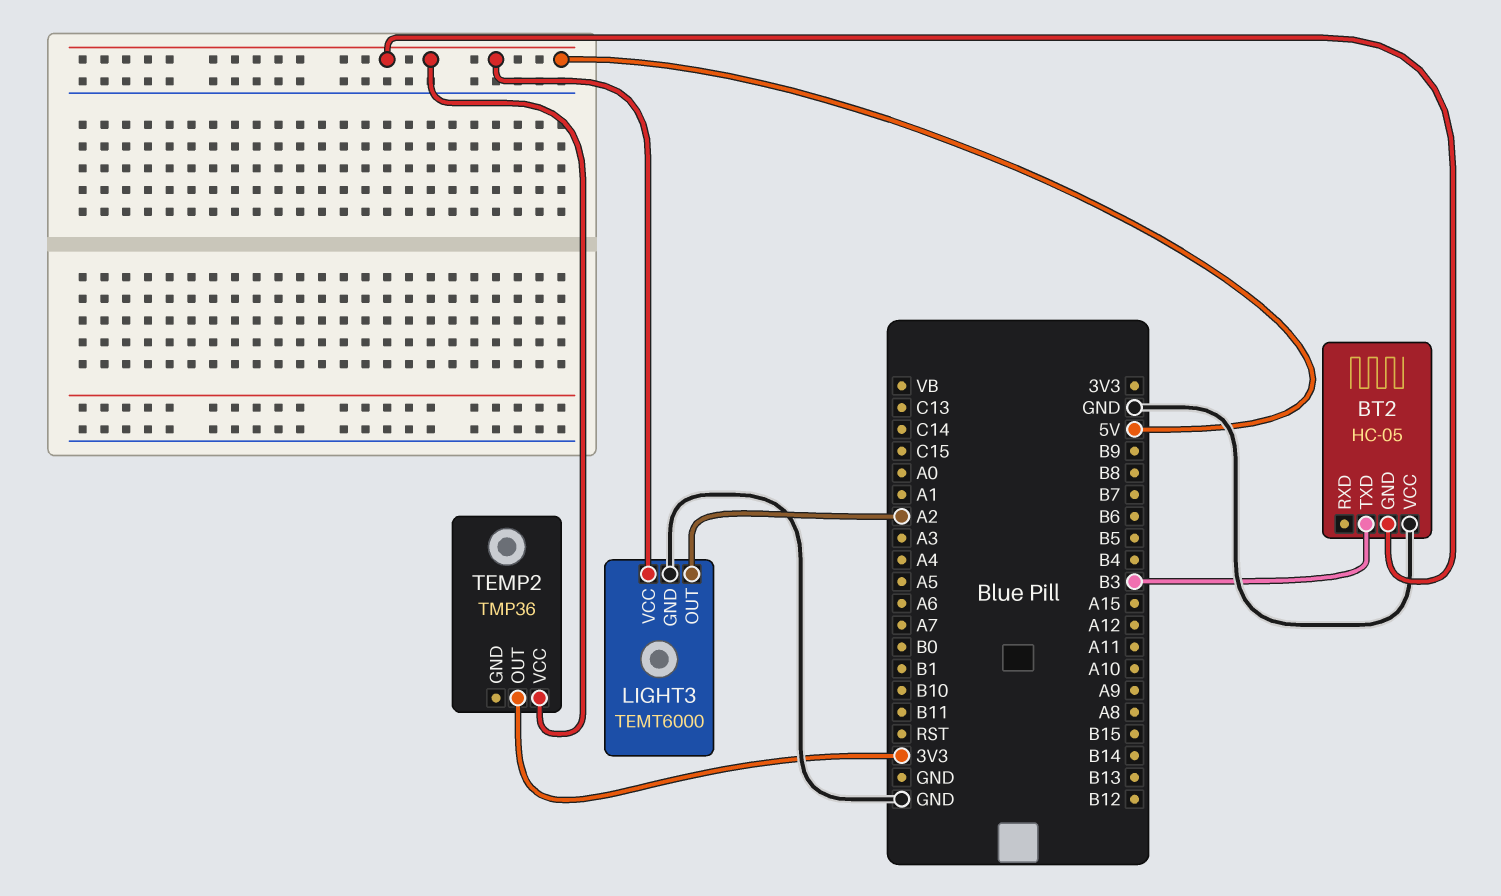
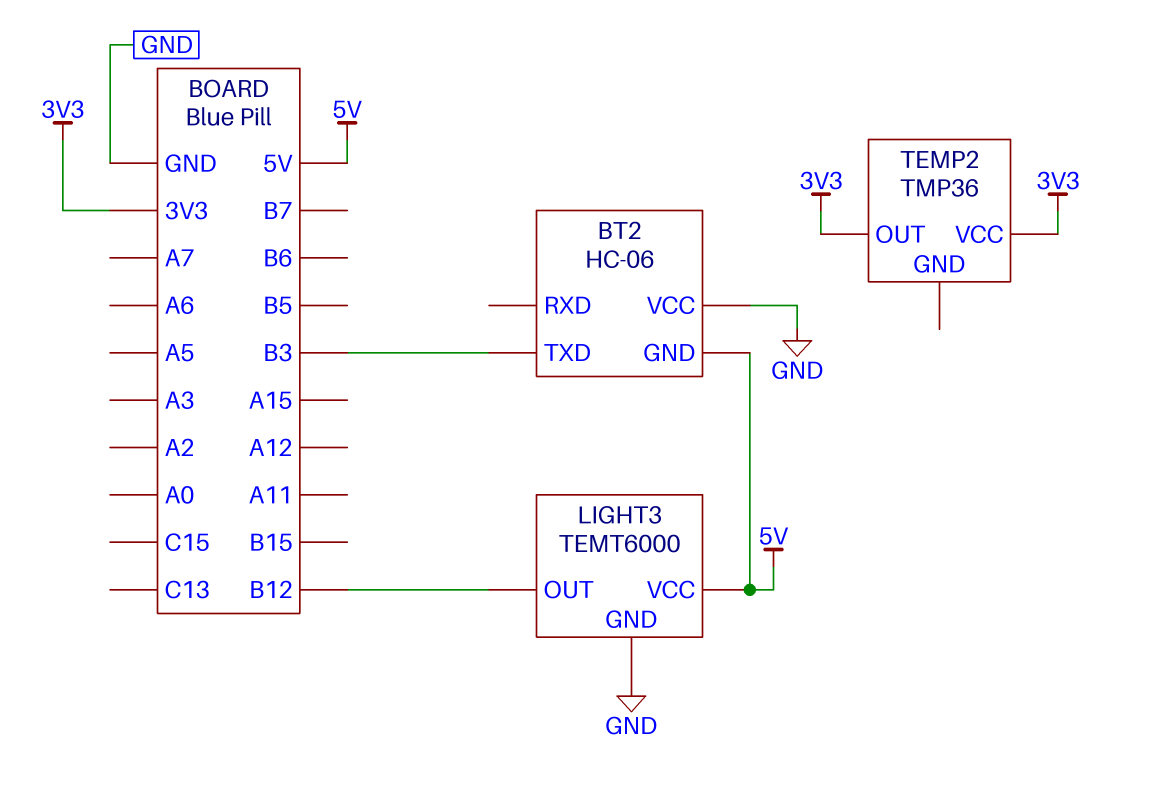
BT2: HC-05 -> HC-06
LIGHT3 pin OUT: A2 -> B12
TEMP2 pin VCC: 5V -> 3V3

